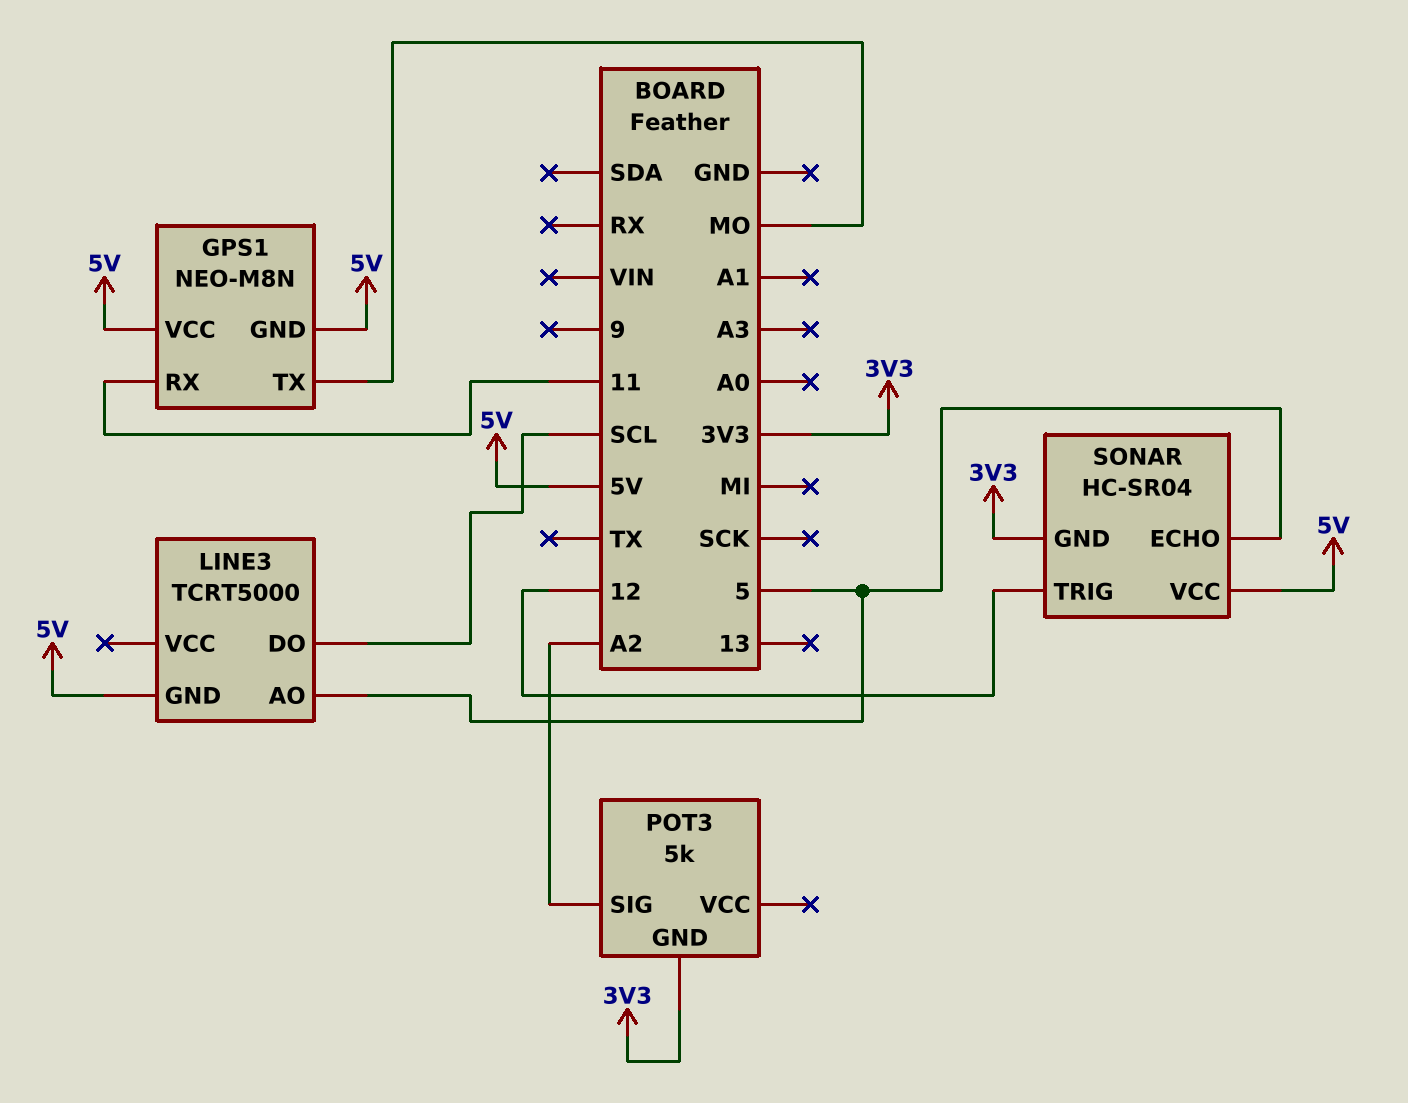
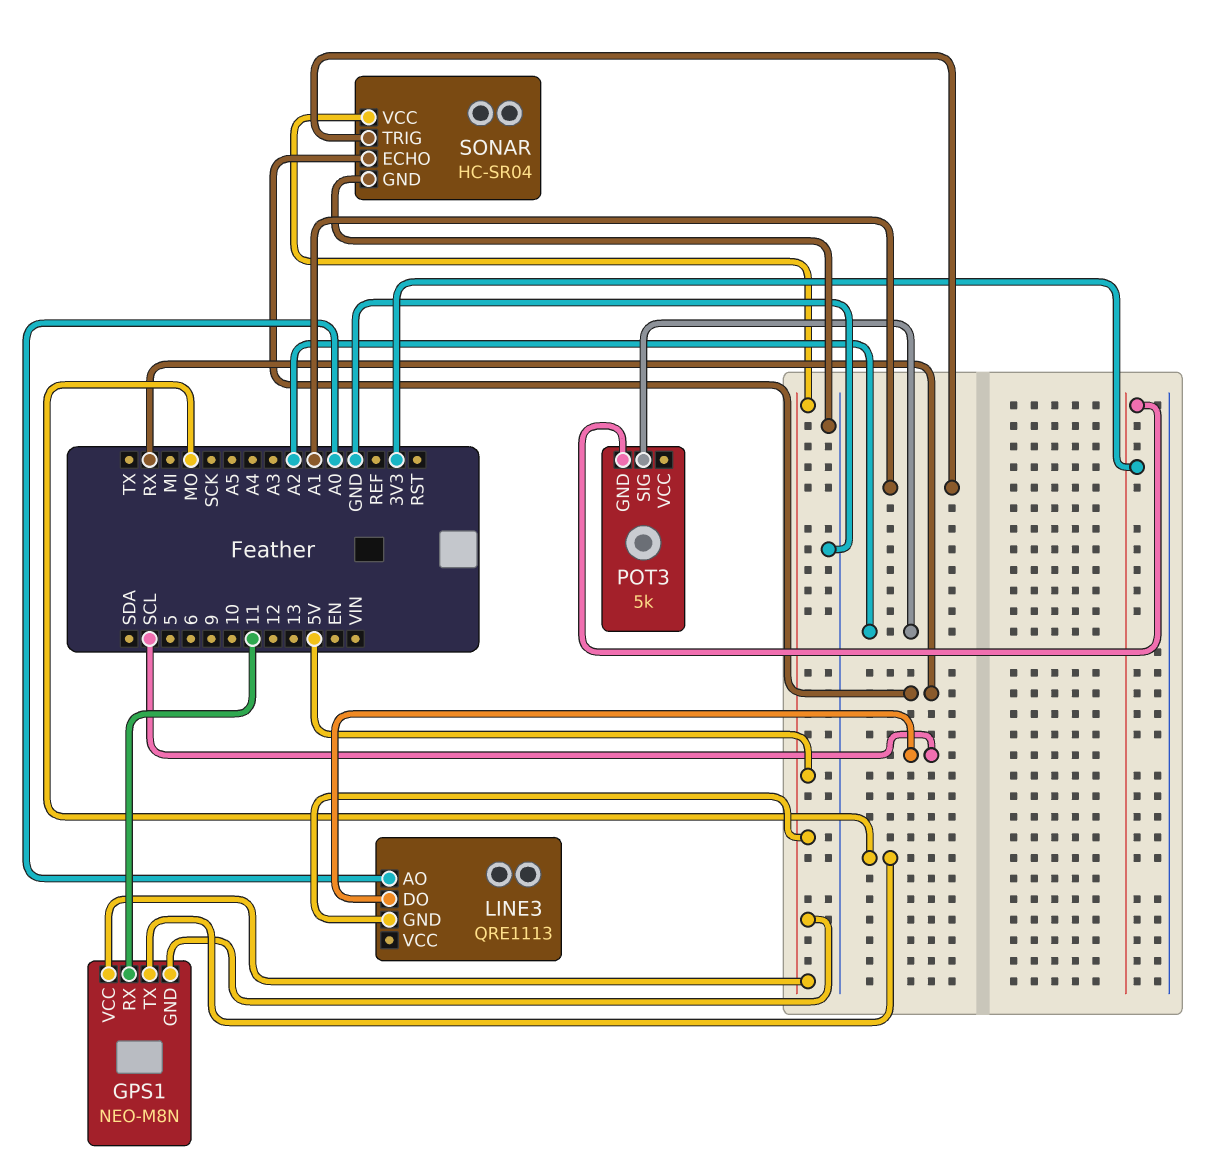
LINE3: TCRT5000 -> QRE1113
LINE3 pin AO: 5 -> A0
SONAR pin ECHO: 5 -> RX
SONAR pin GND: 3V3 -> GND
SONAR pin TRIG: 12 -> A1

